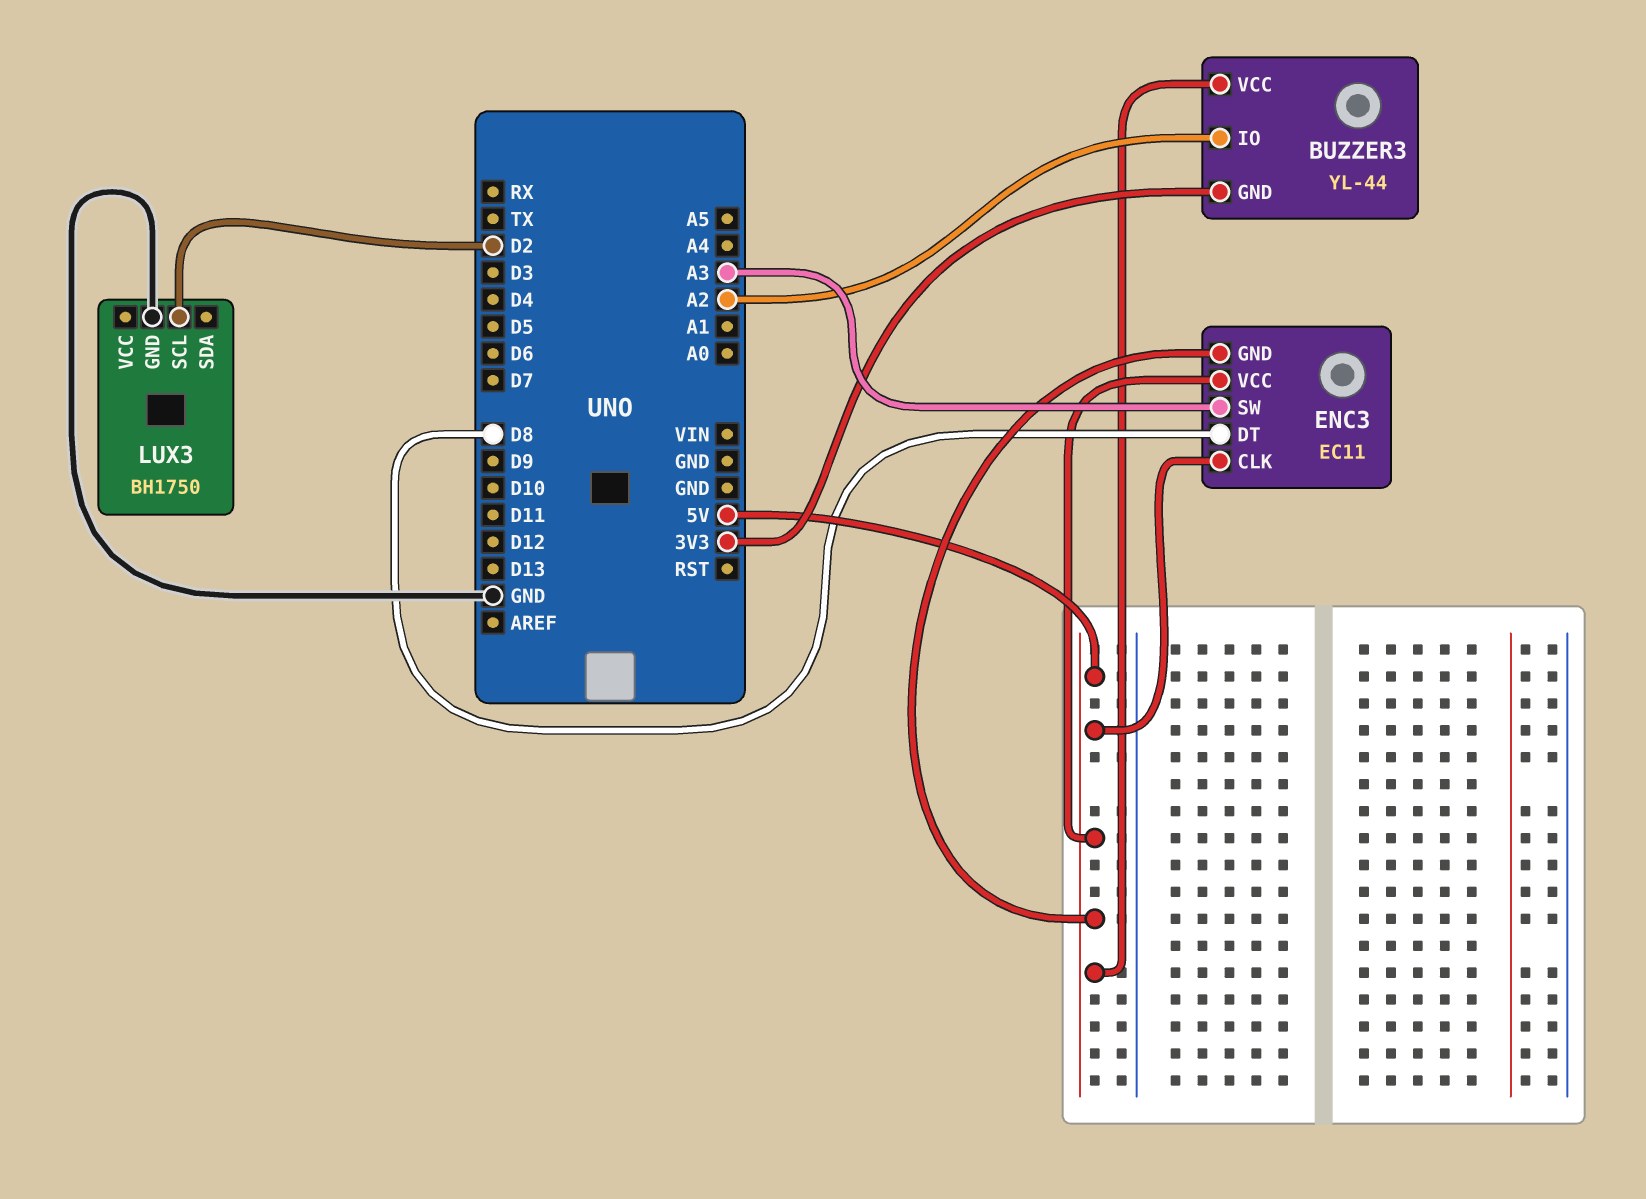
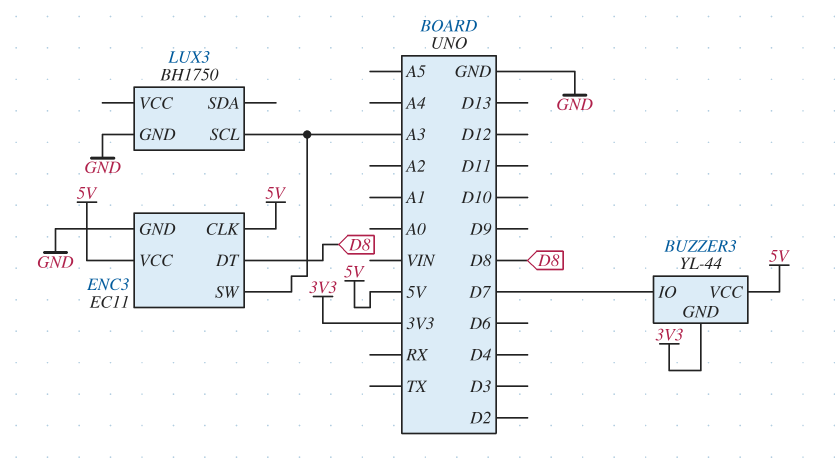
BUZZER3 pin IO: A2 -> D7
ENC3 pin GND: 5V -> GND
LUX3 pin SCL: D2 -> A3

